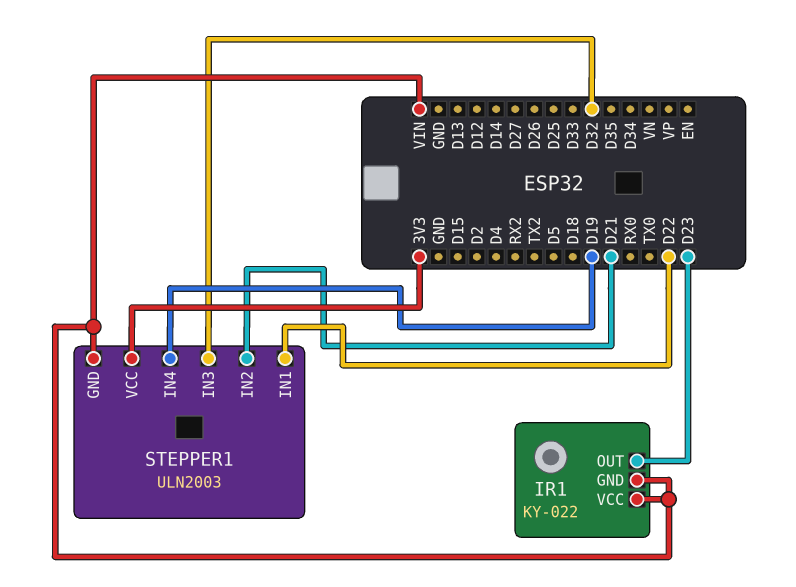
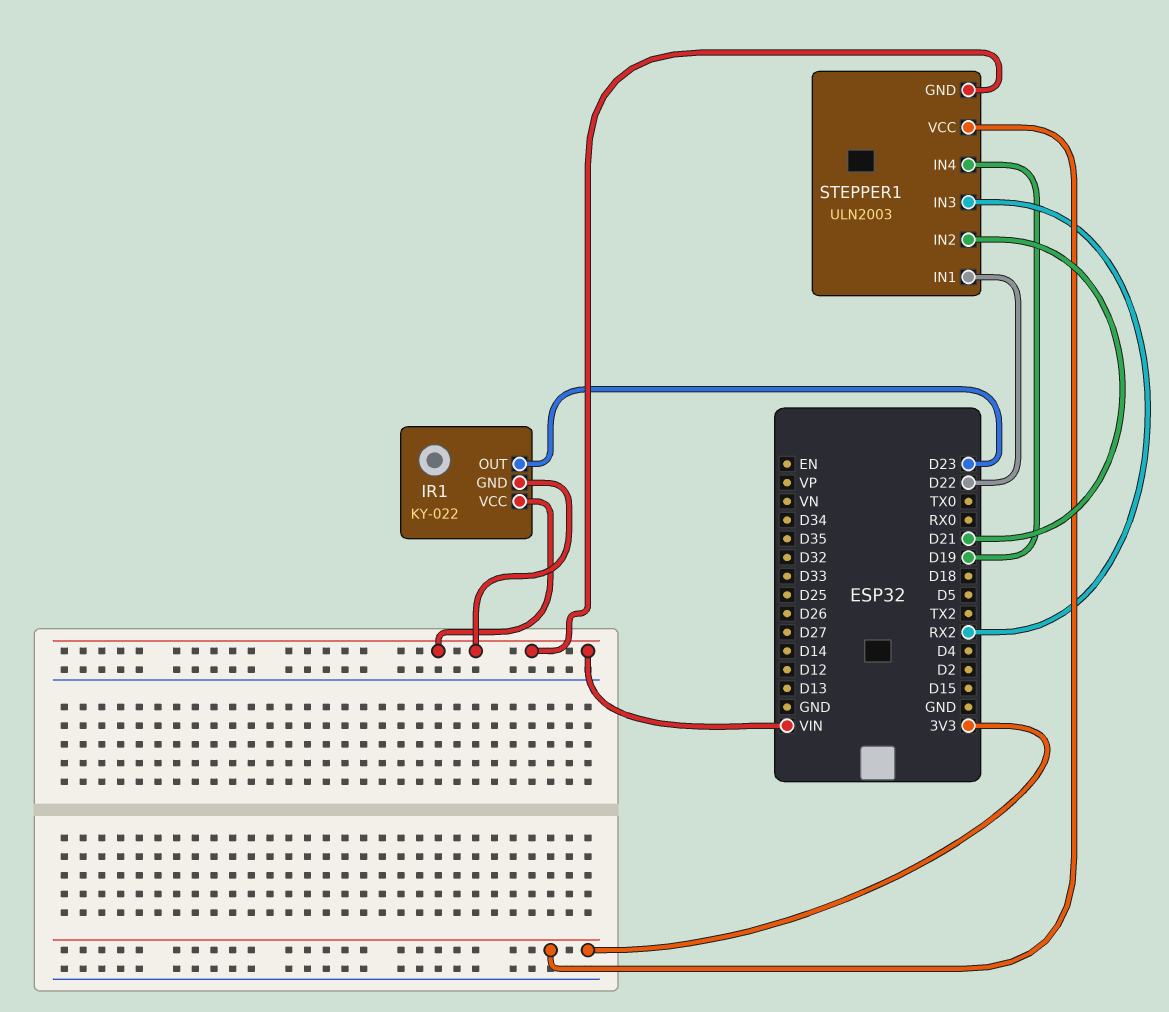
STEPPER1 pin IN3: D32 -> RX2

